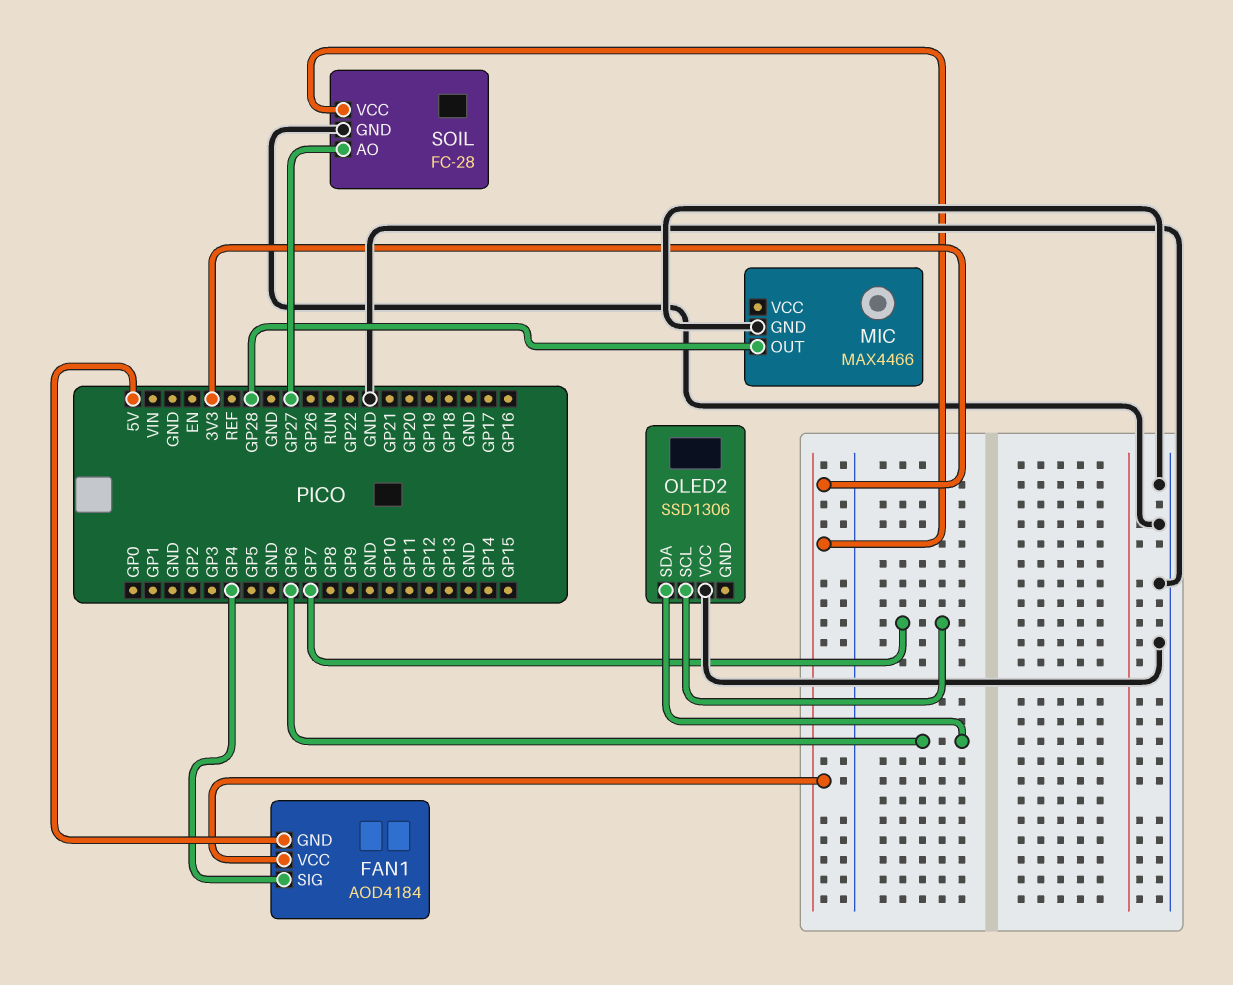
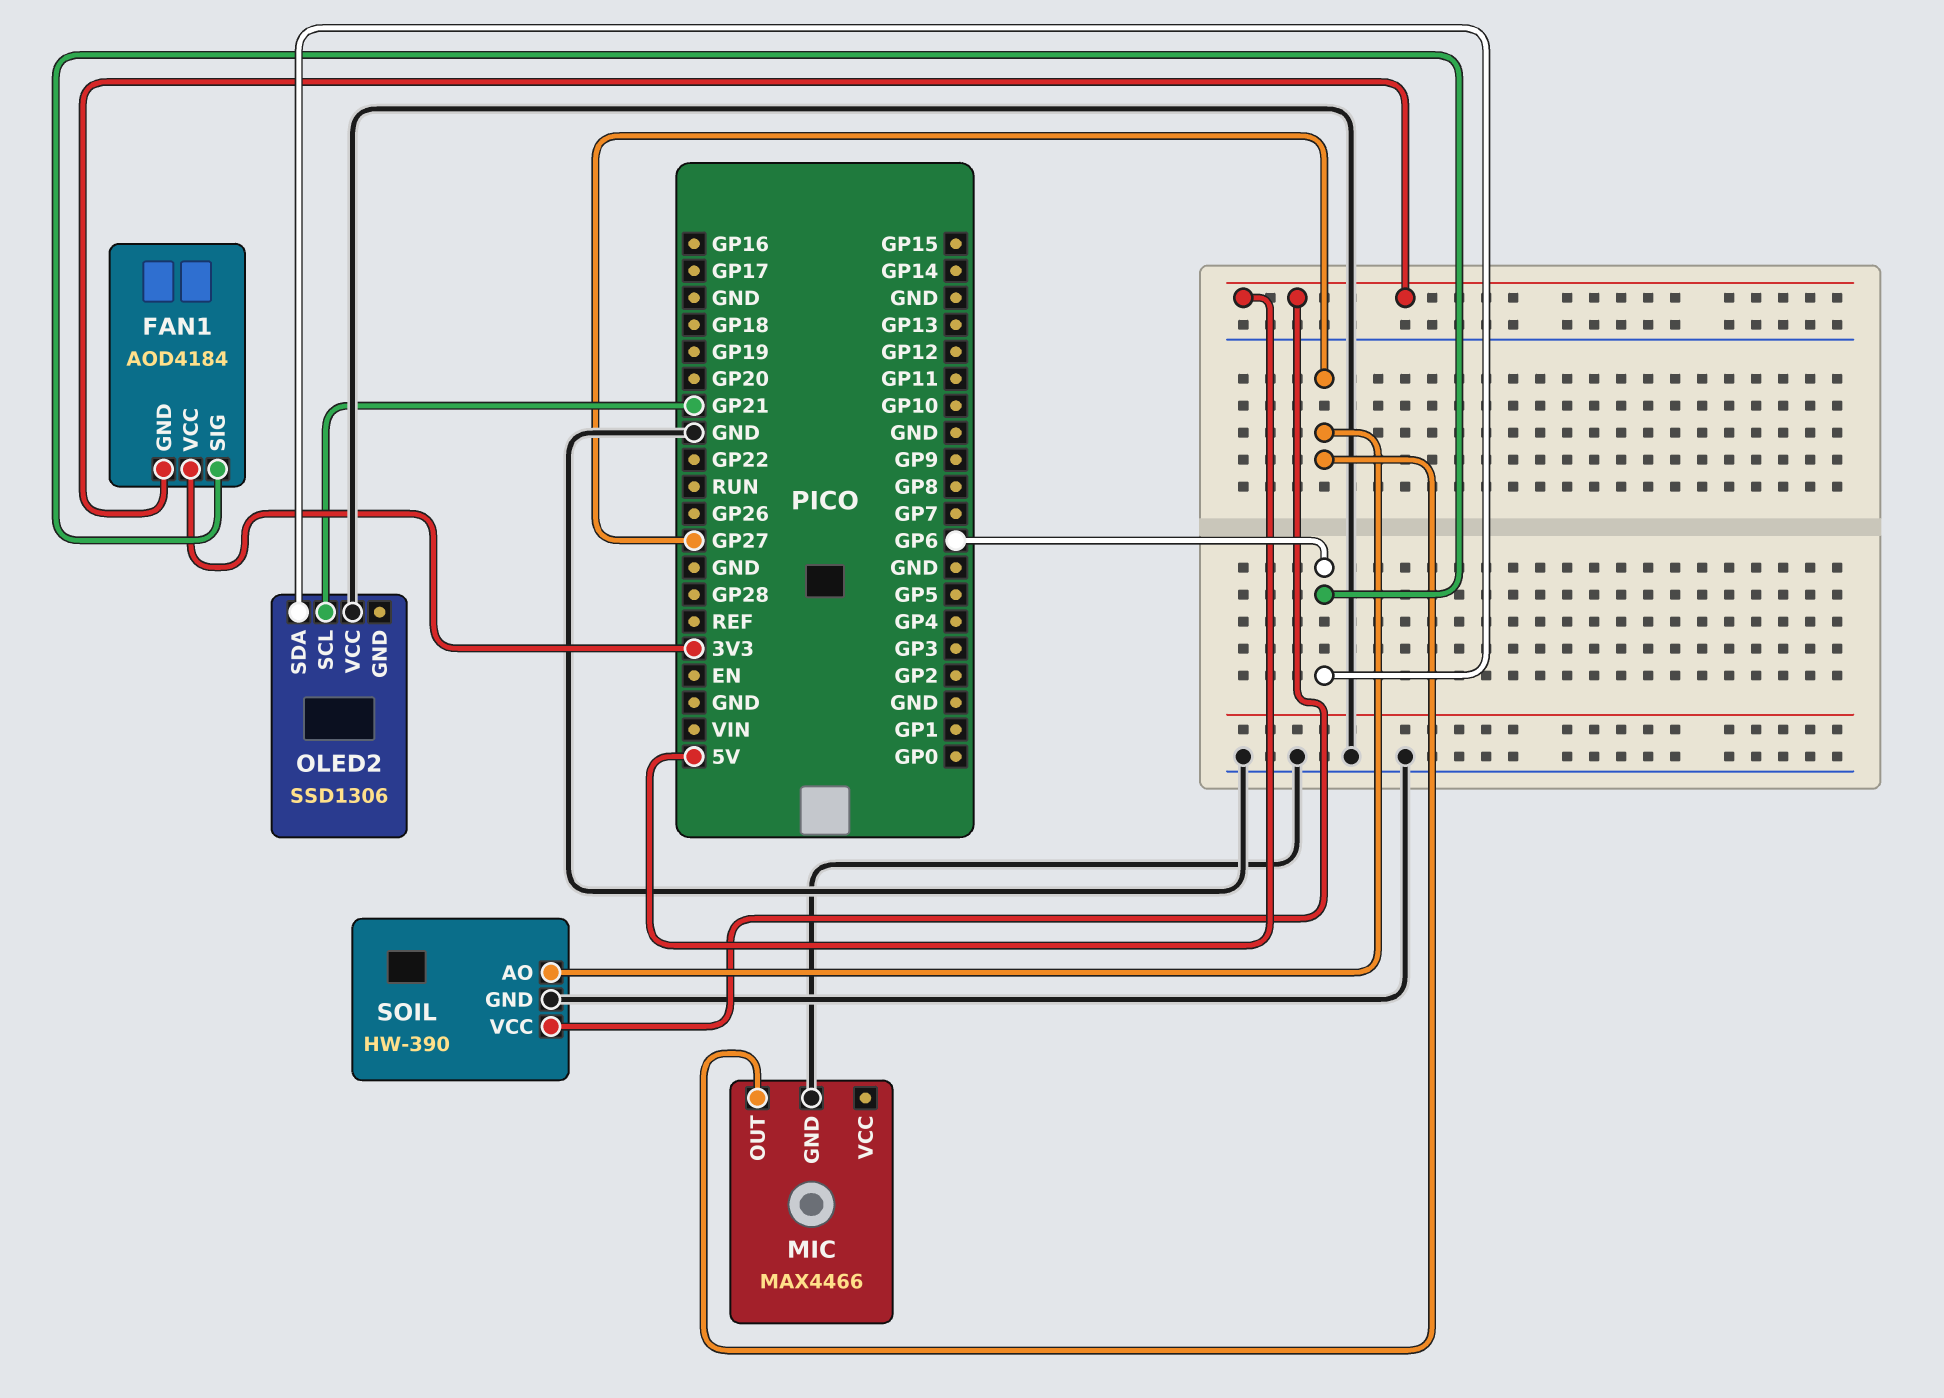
FAN1 pin SIG: GP4 -> GP6
MIC pin OUT: GP28 -> GP27
OLED2 pin SCL: GP7 -> GP21
SOIL: FC-28 -> HW-390
SOIL pin VCC: 3V3 -> 5V

